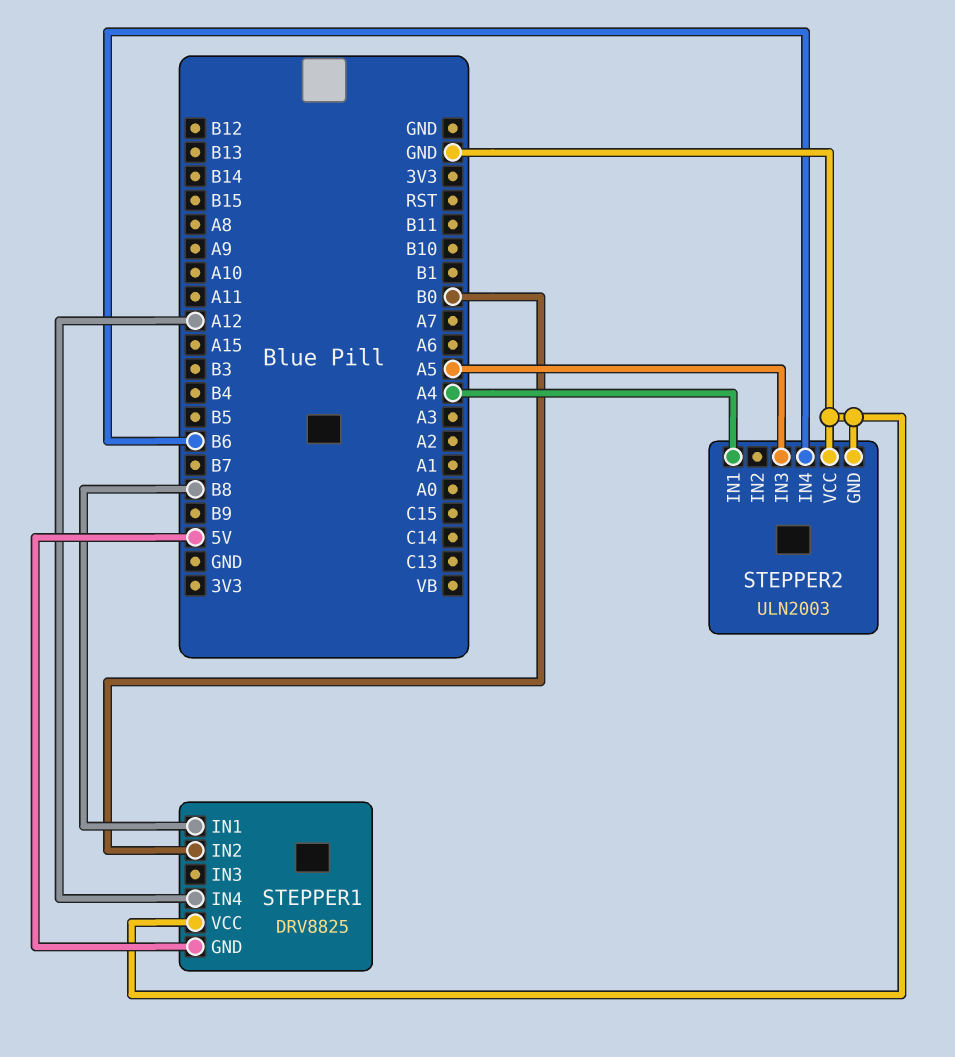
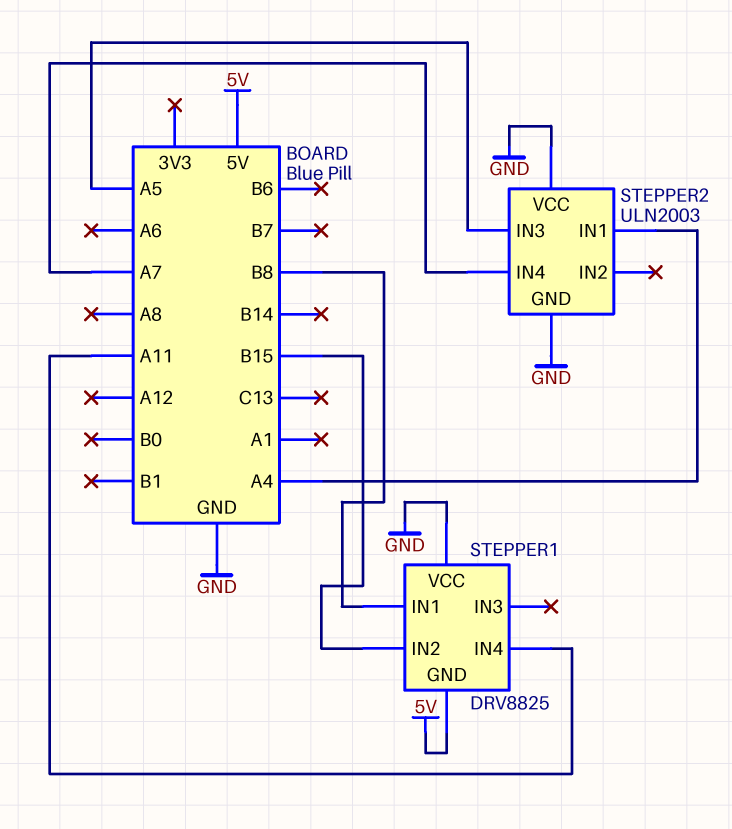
STEPPER1 pin IN2: B0 -> B15
STEPPER1 pin IN4: A12 -> A11
STEPPER2 pin IN4: B6 -> A7

